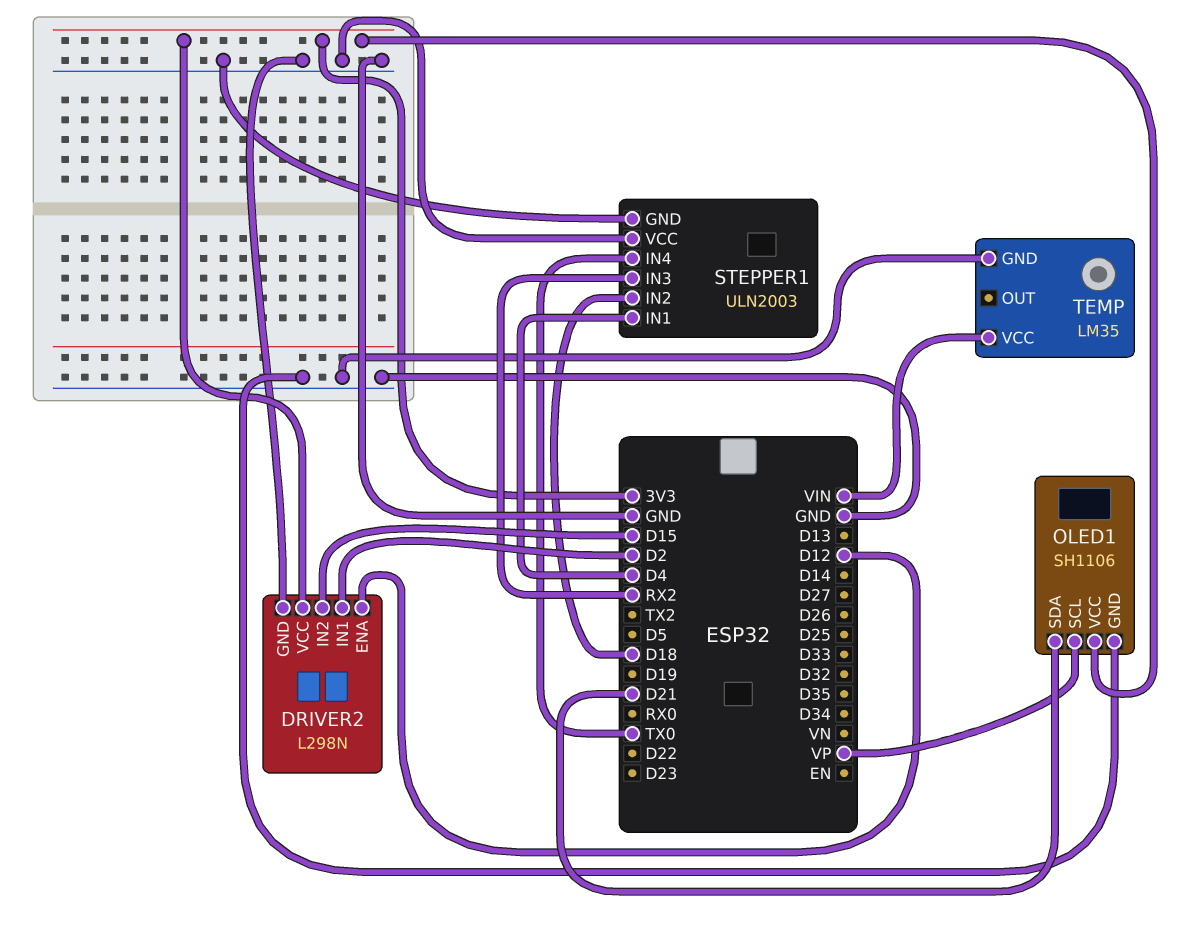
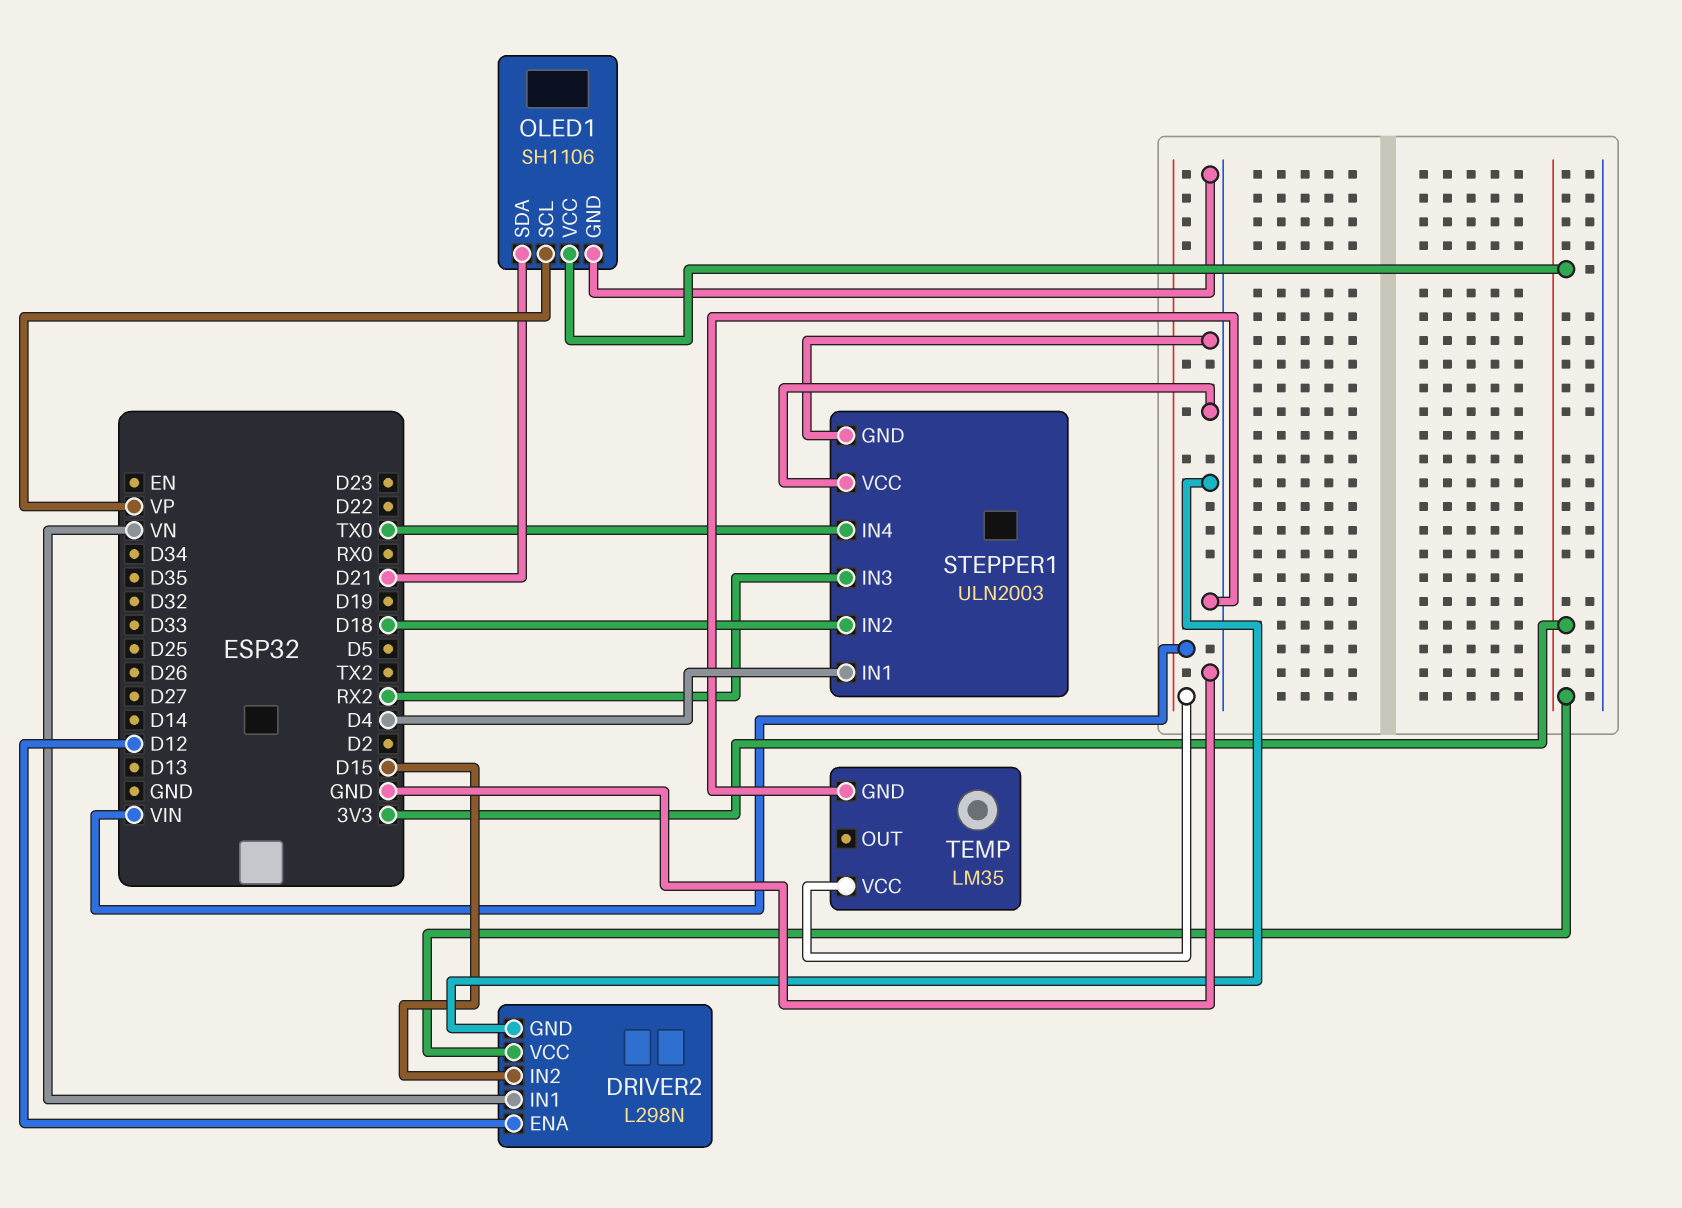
DRIVER2 pin IN1: D2 -> VN

